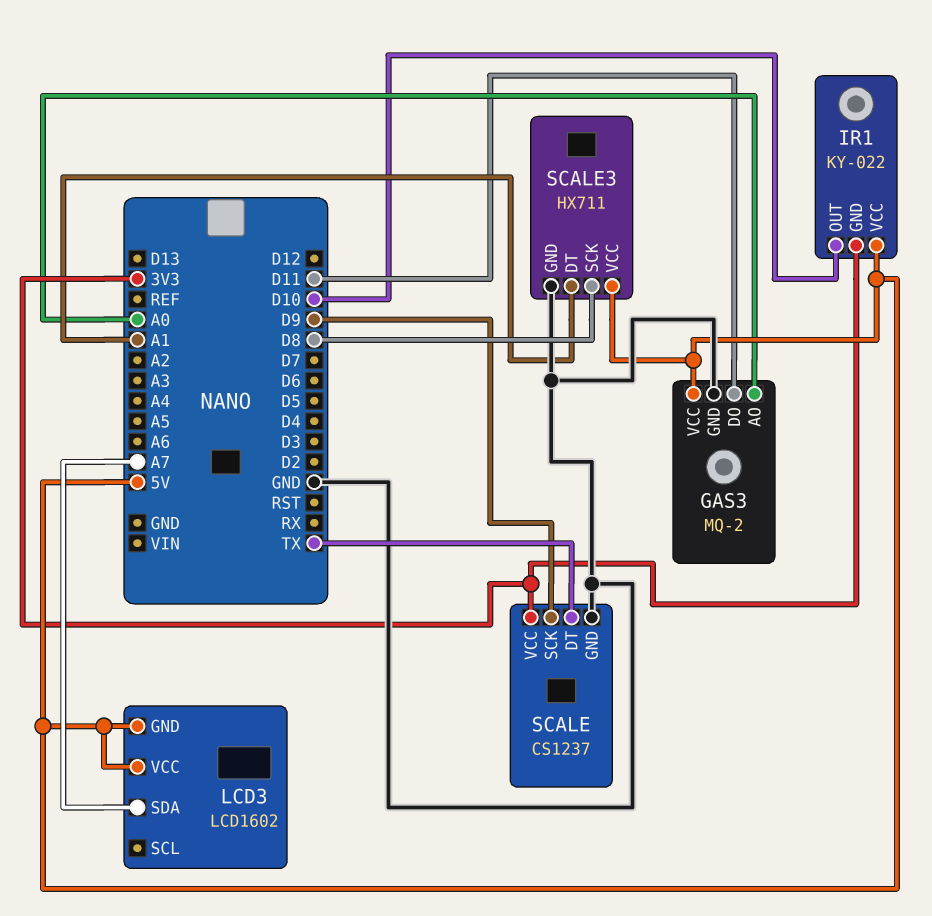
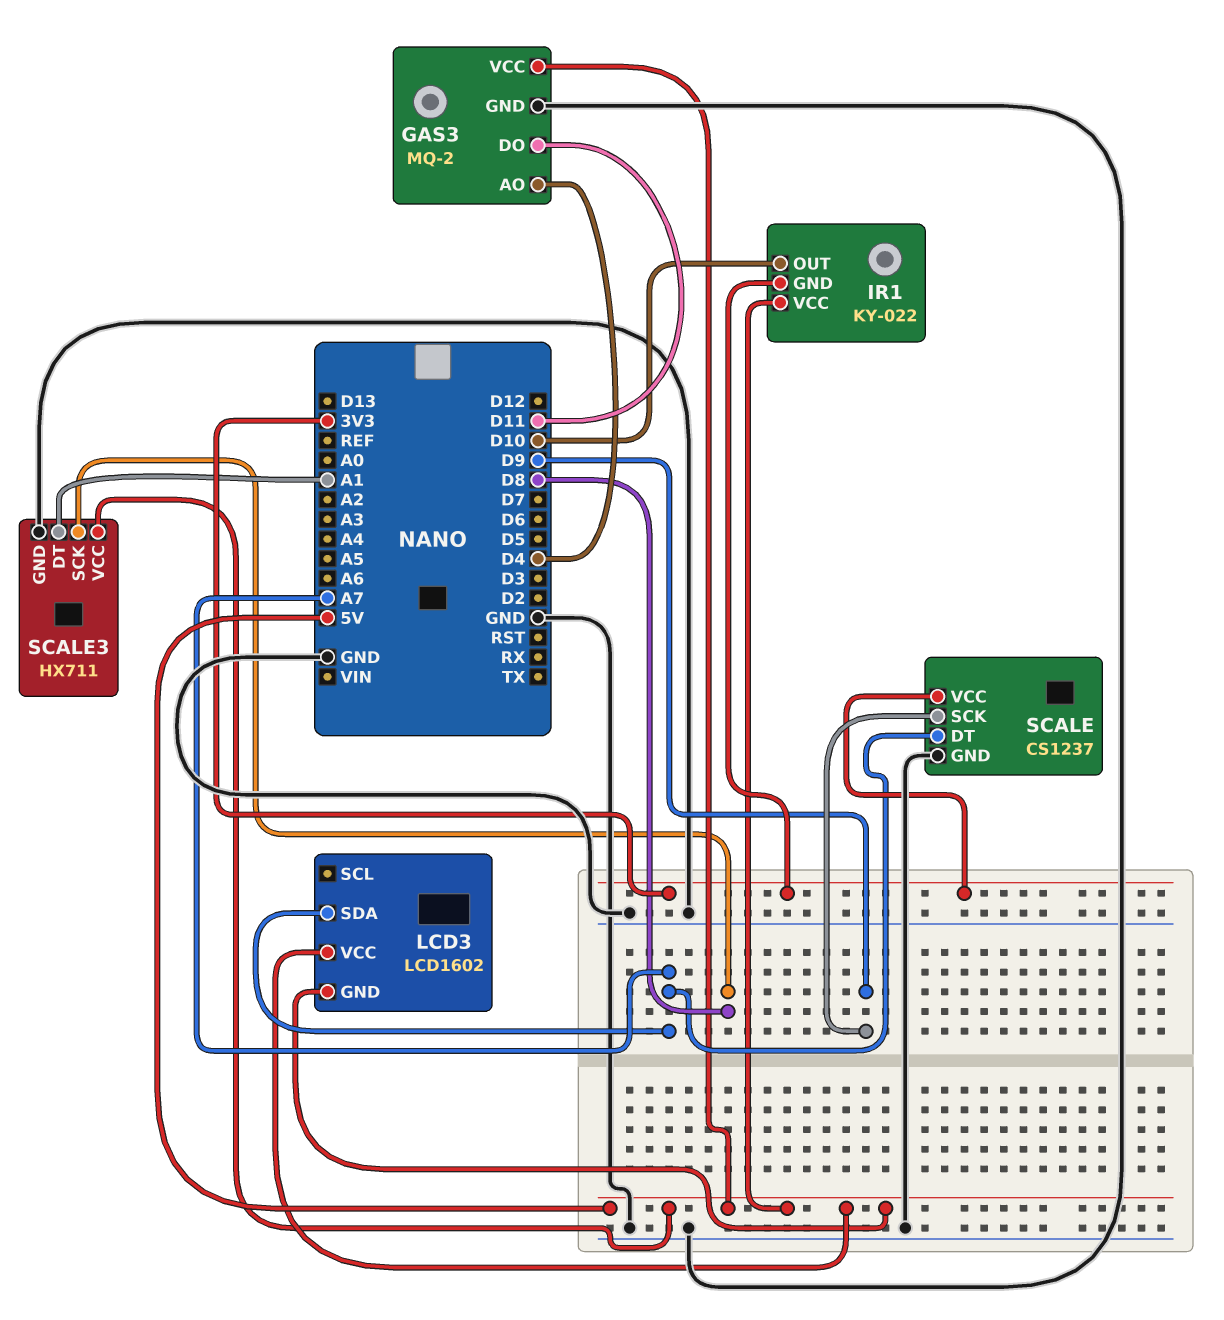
GAS3 pin AO: A0 -> D4
SCALE pin DT: TX -> A7

